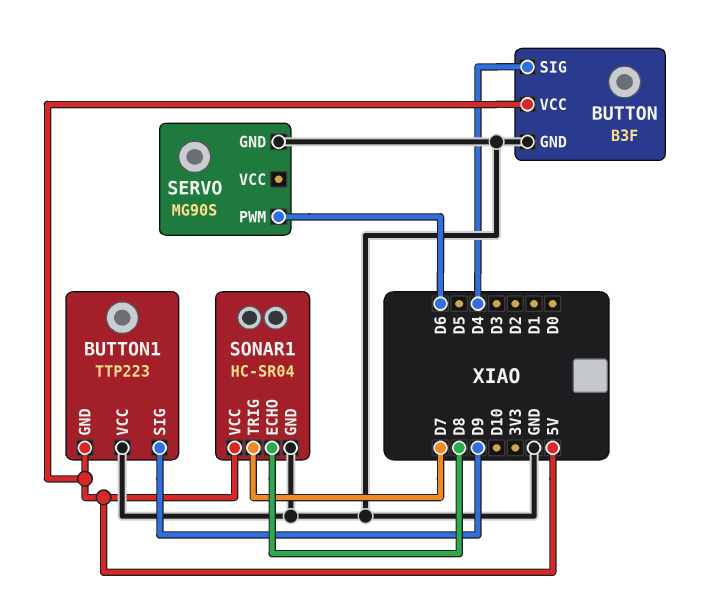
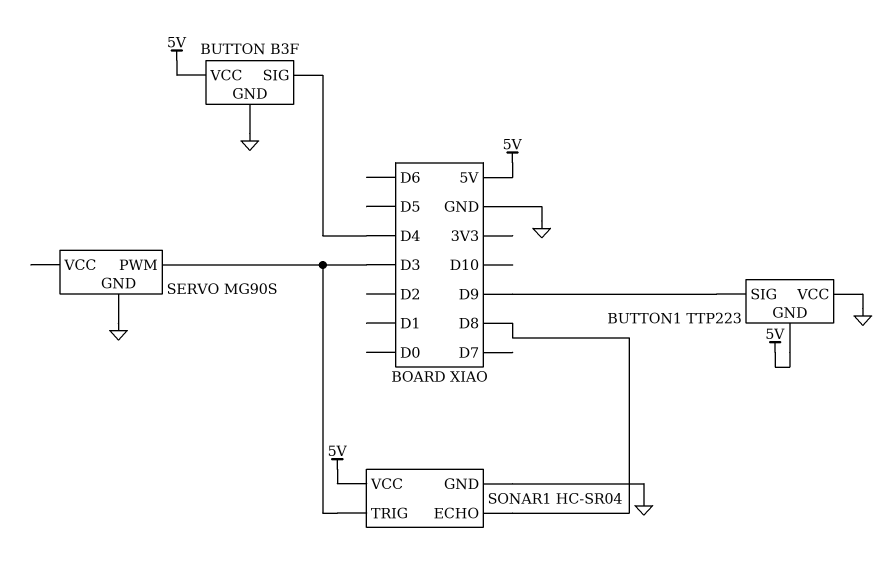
SERVO pin PWM: D6 -> D3
SONAR1 pin TRIG: D7 -> D3

